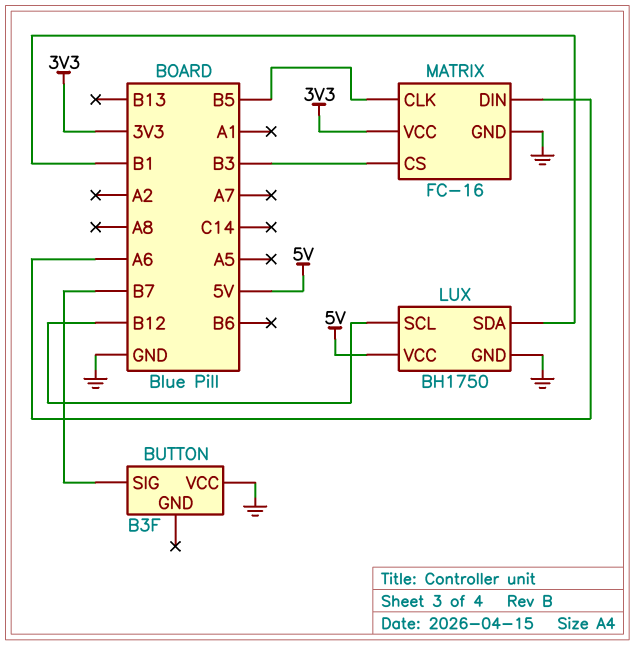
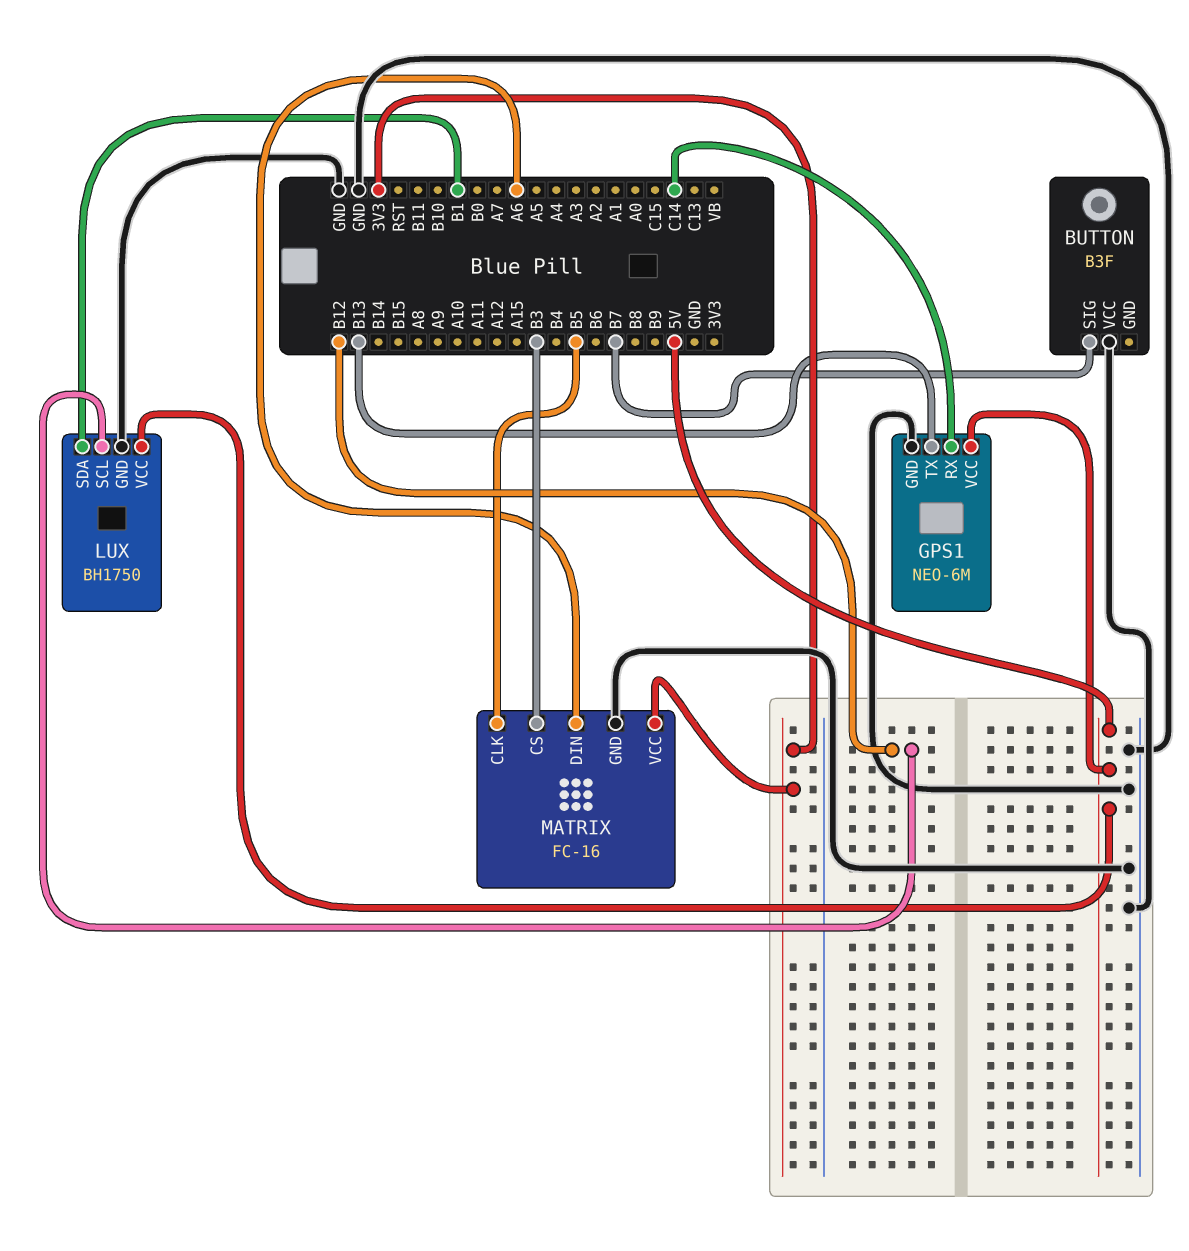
GPS1: none -> NEO-6M
GPS1 pin GND: none -> GND
GPS1 pin RX: none -> C14
GPS1 pin TX: none -> B13
GPS1 pin VCC: none -> 5V

